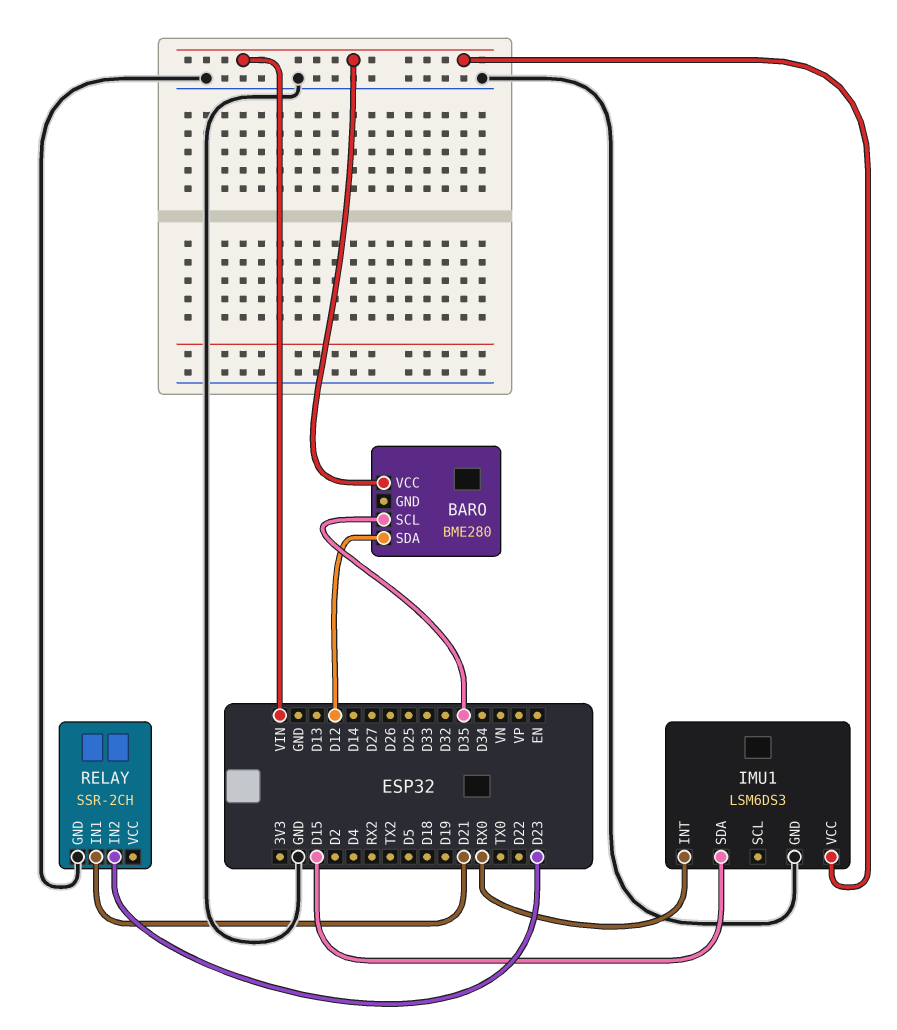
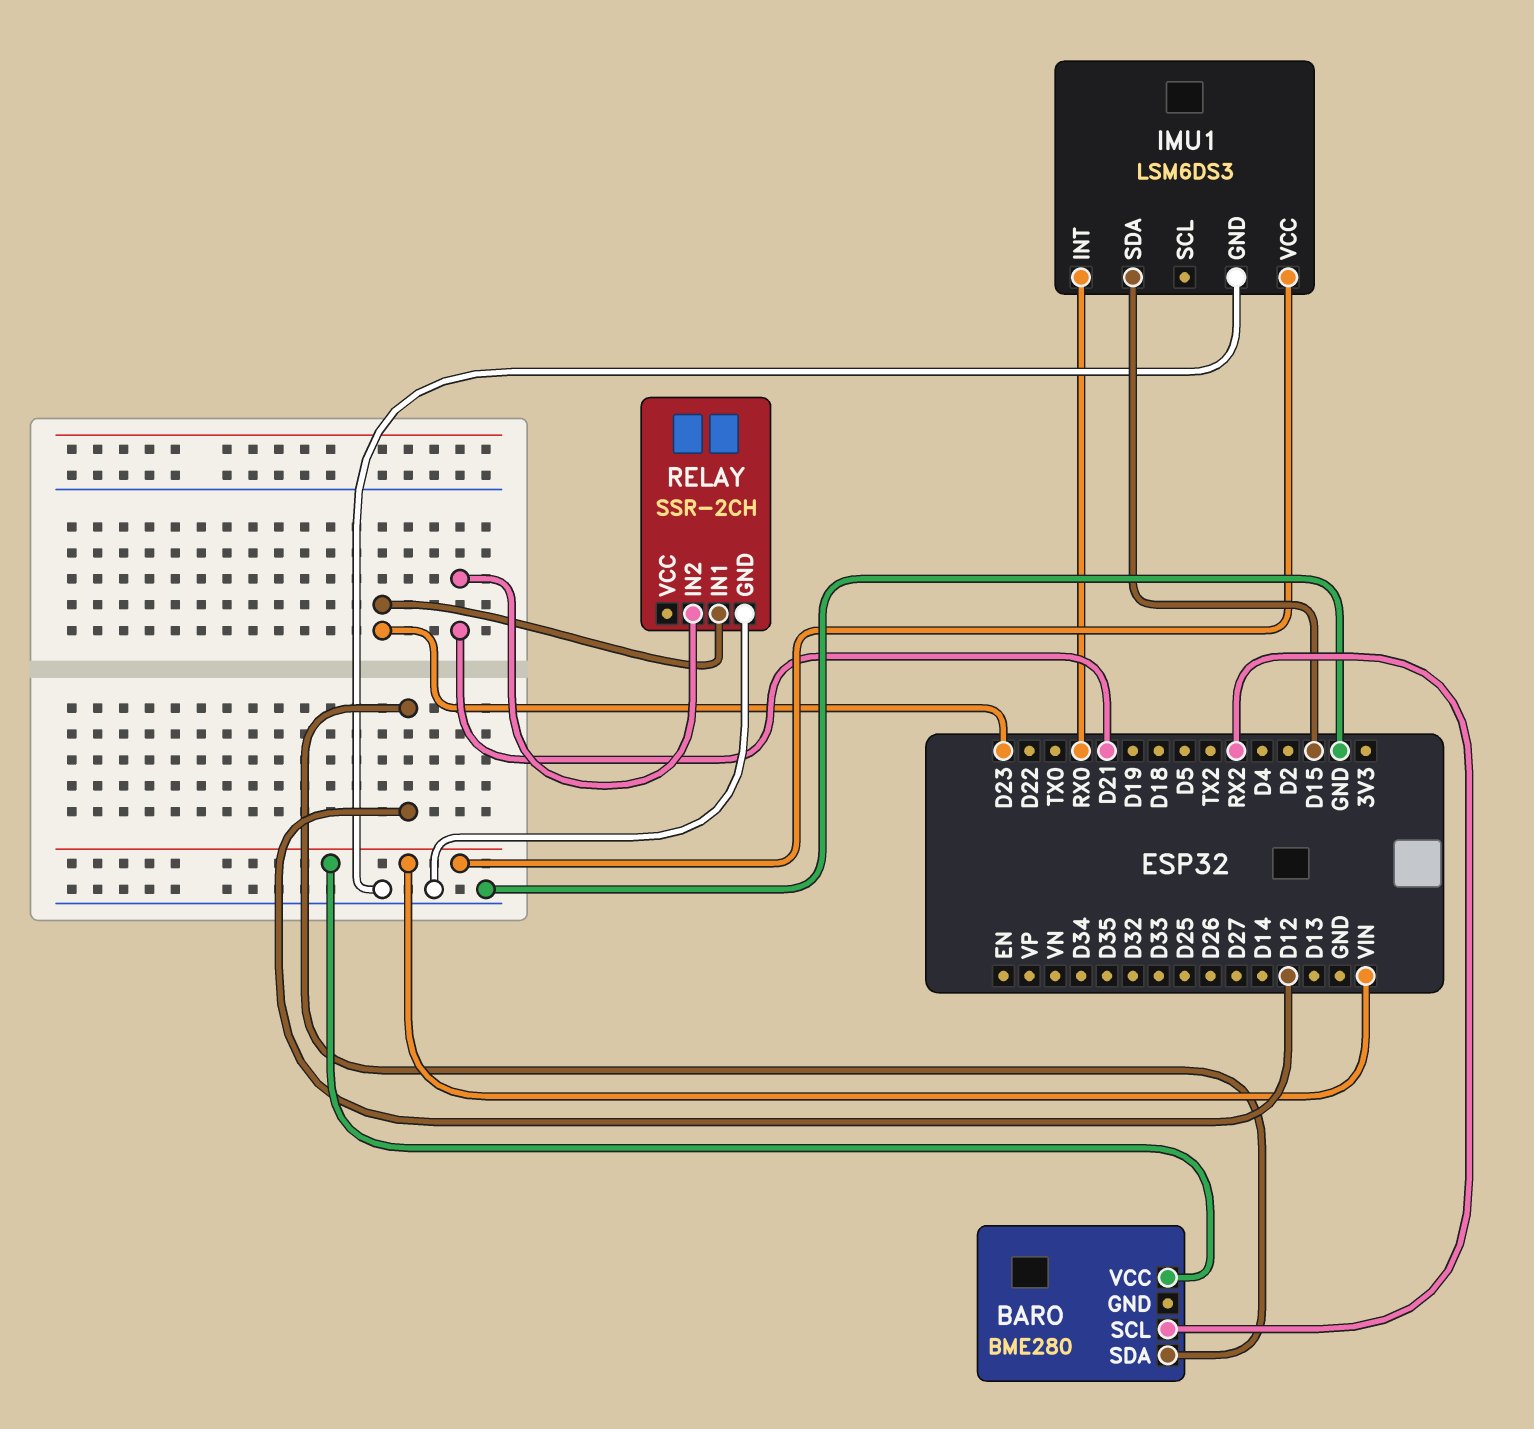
BARO pin SCL: D35 -> RX2
RELAY pin IN1: D21 -> D23
RELAY pin IN2: D23 -> D21

